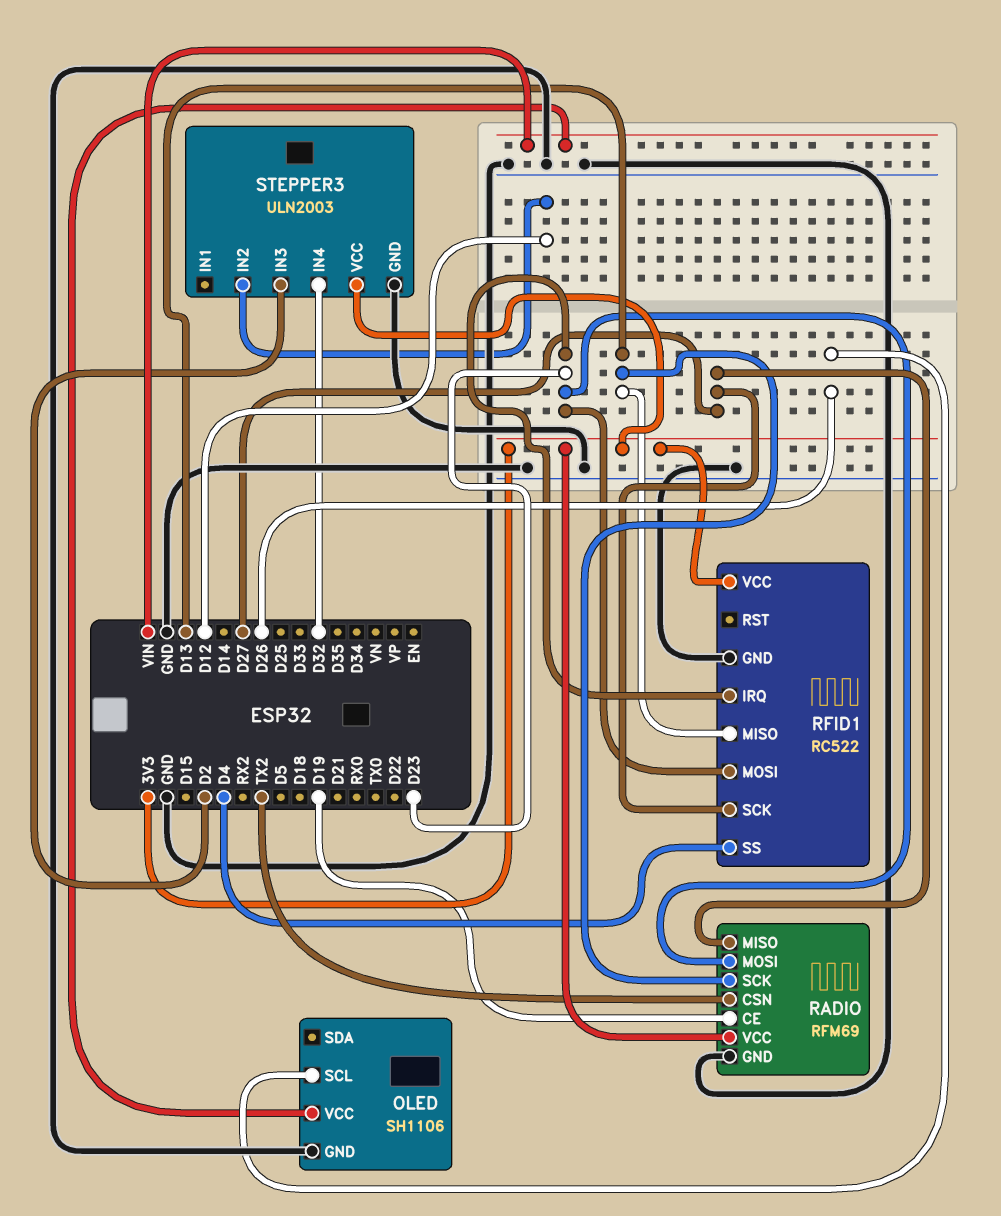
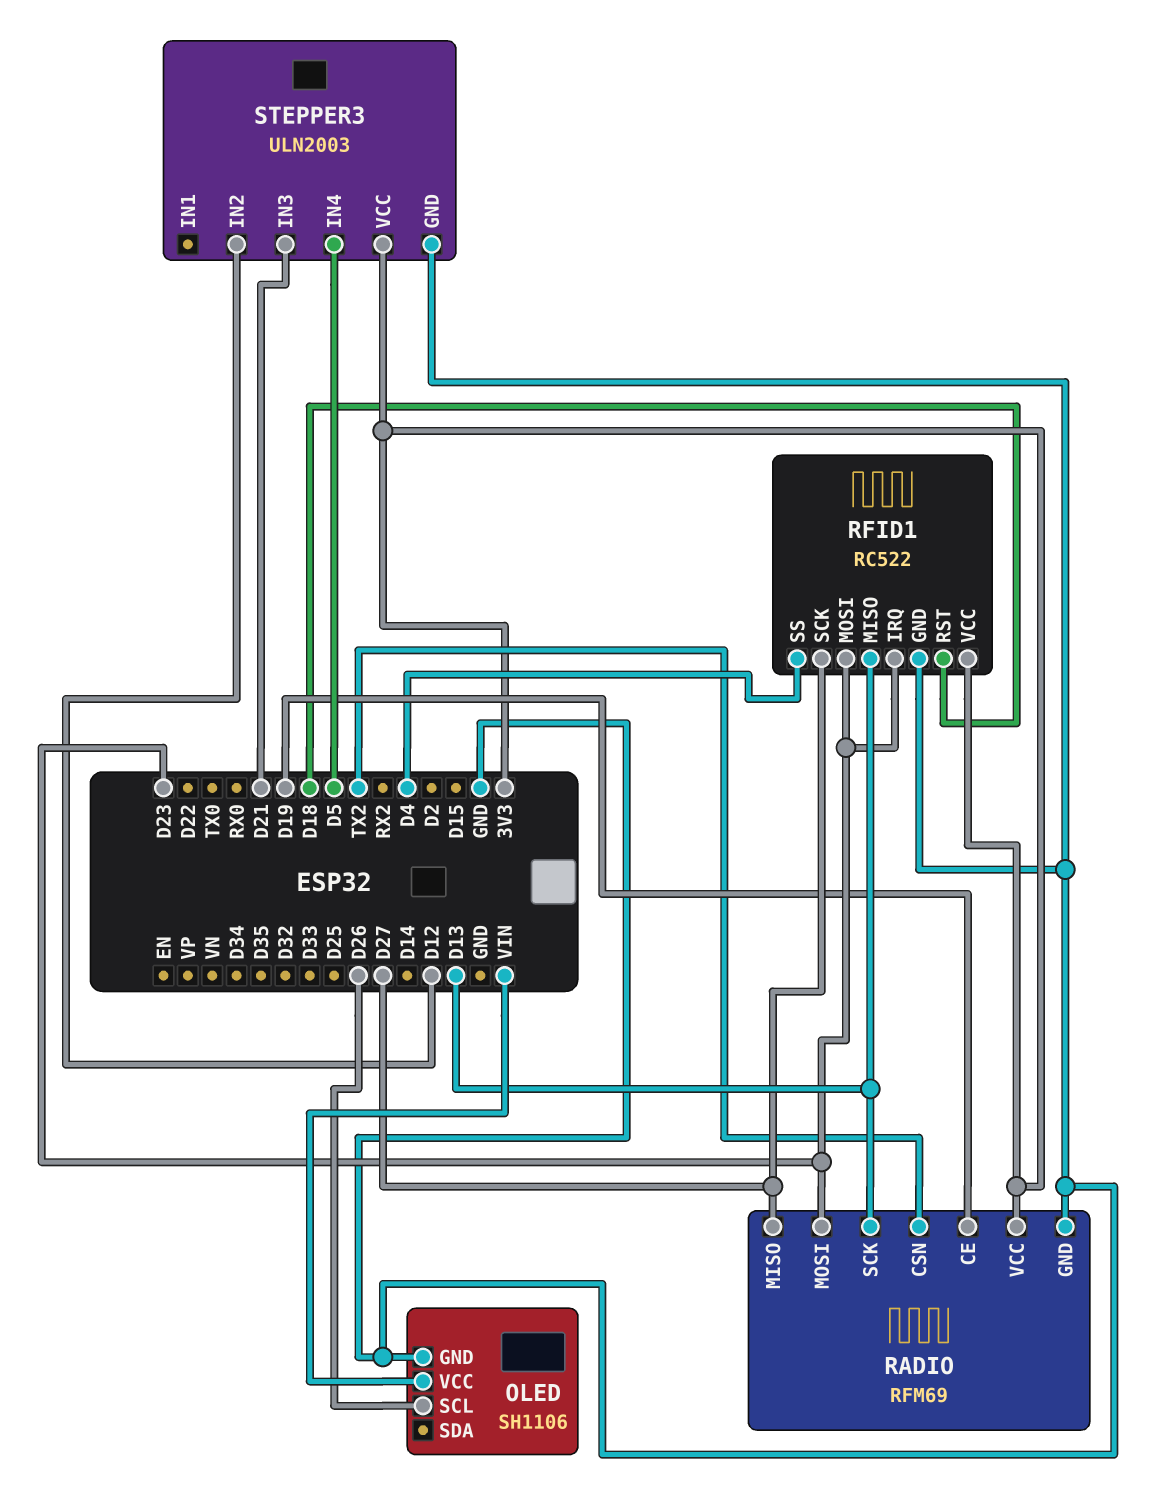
RFID1 pin RST: none -> D18
STEPPER3 pin IN3: D2 -> D21
STEPPER3 pin IN4: D32 -> D5

